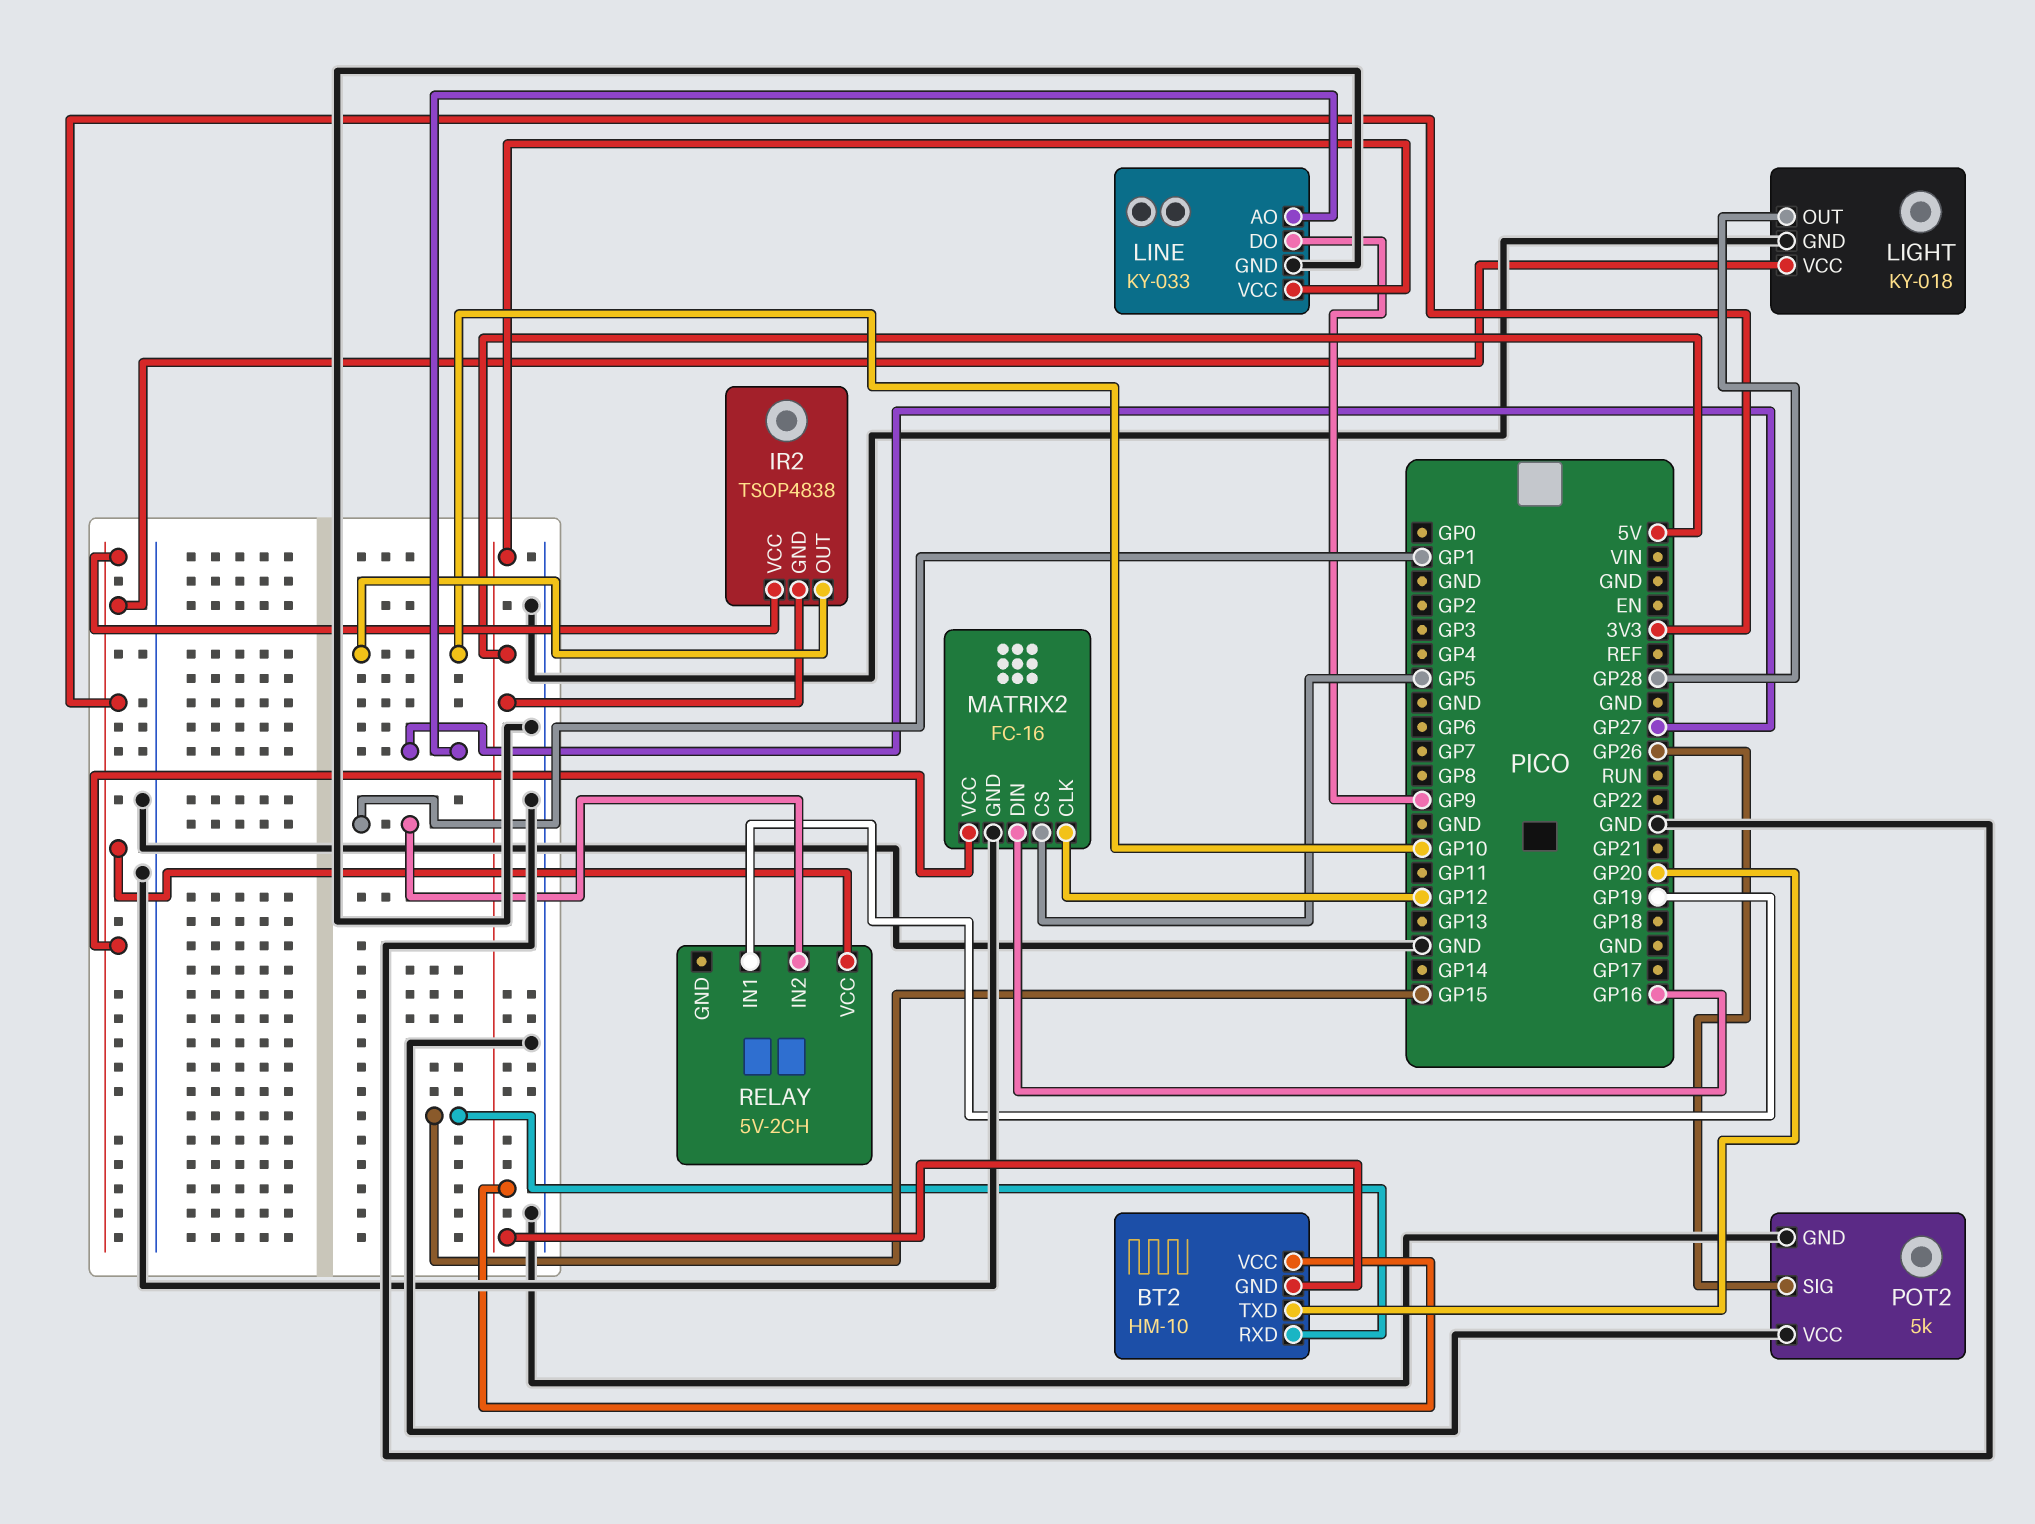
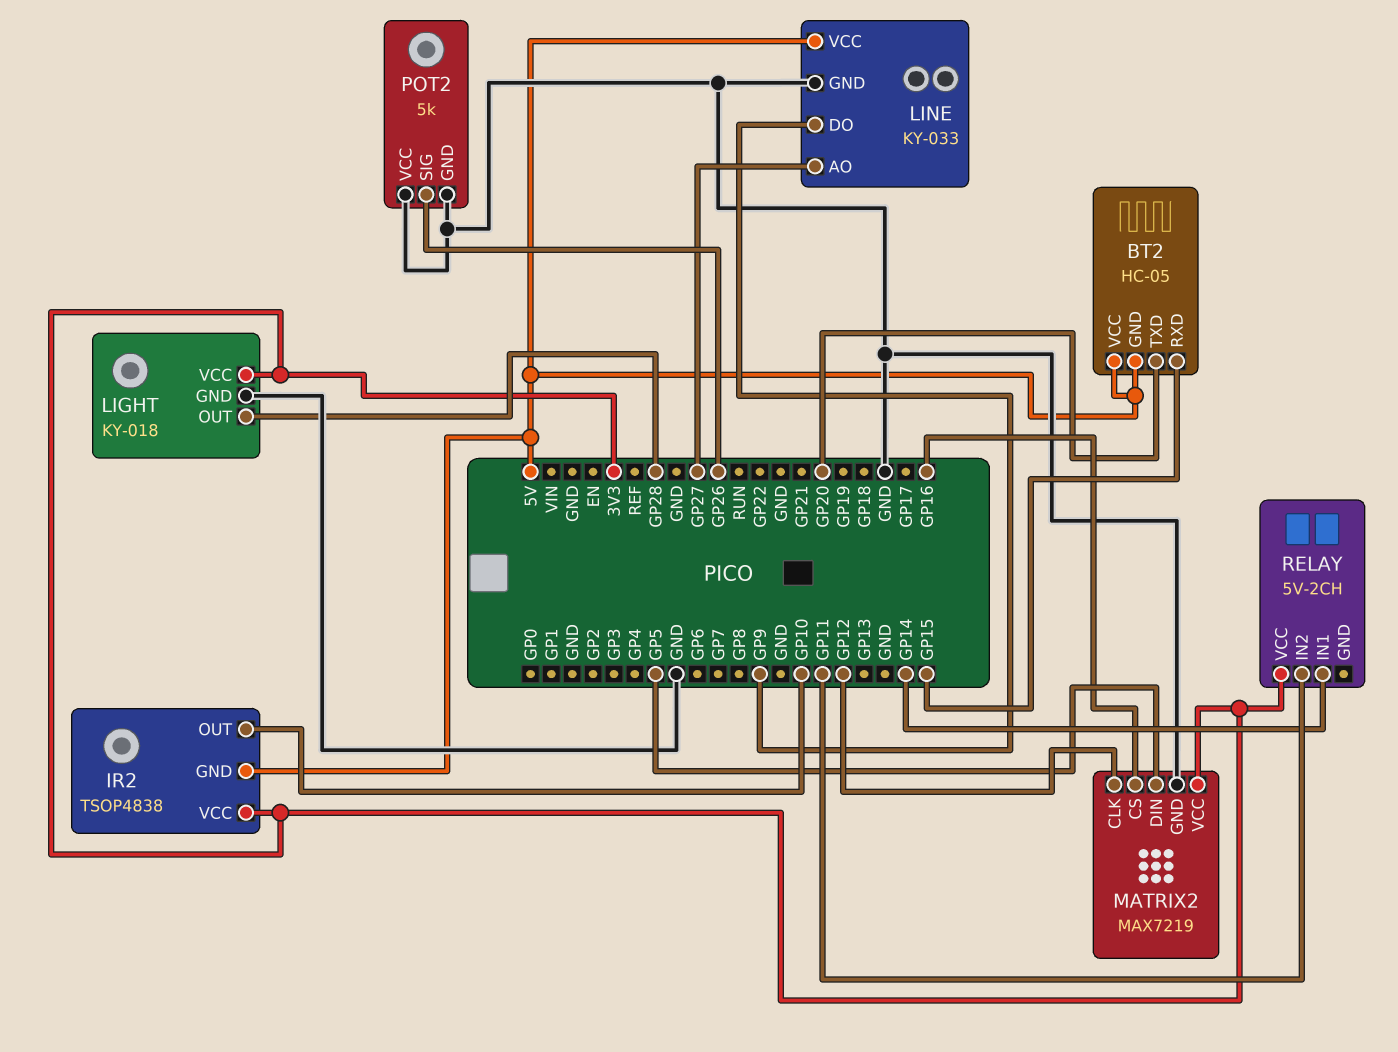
BT2: HM-10 -> HC-05
MATRIX2: FC-16 -> MAX7219
MATRIX2 pin CS: GP5 -> GP16
MATRIX2 pin DIN: GP16 -> GP5
RELAY pin IN1: GP19 -> GP14
RELAY pin IN2: GP1 -> GP11

